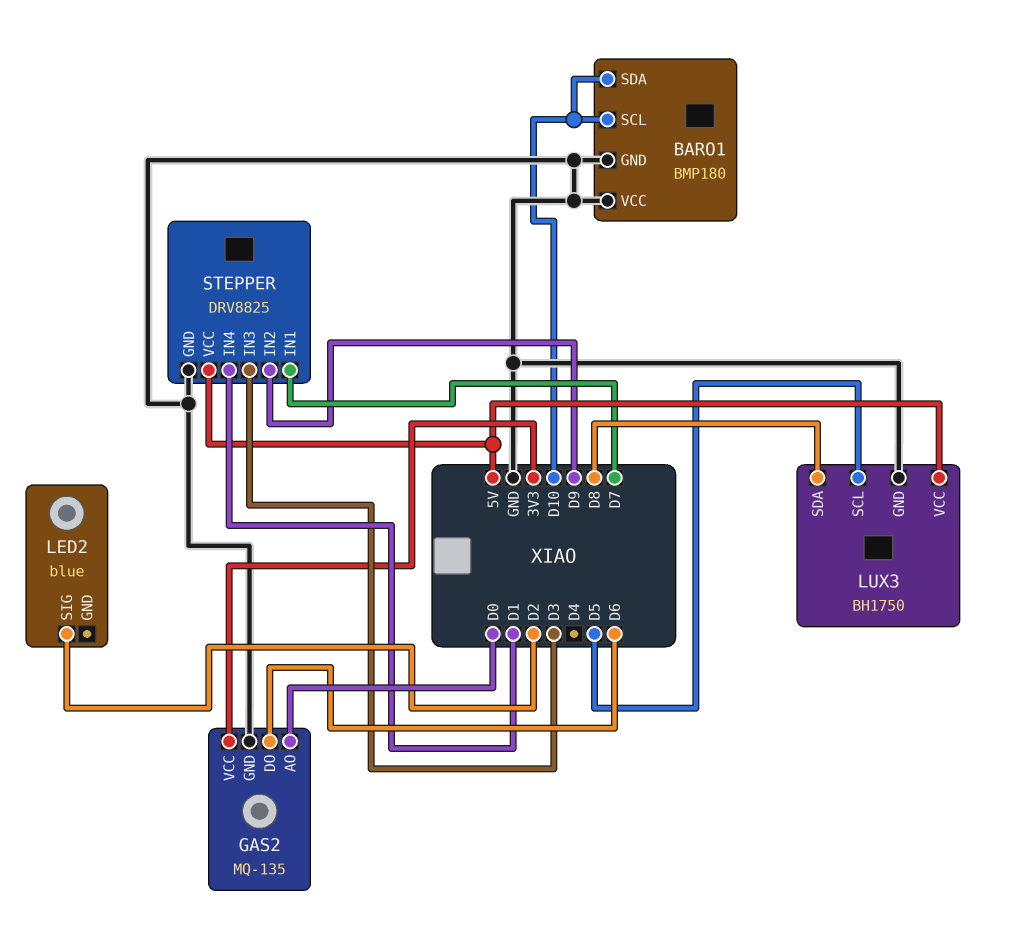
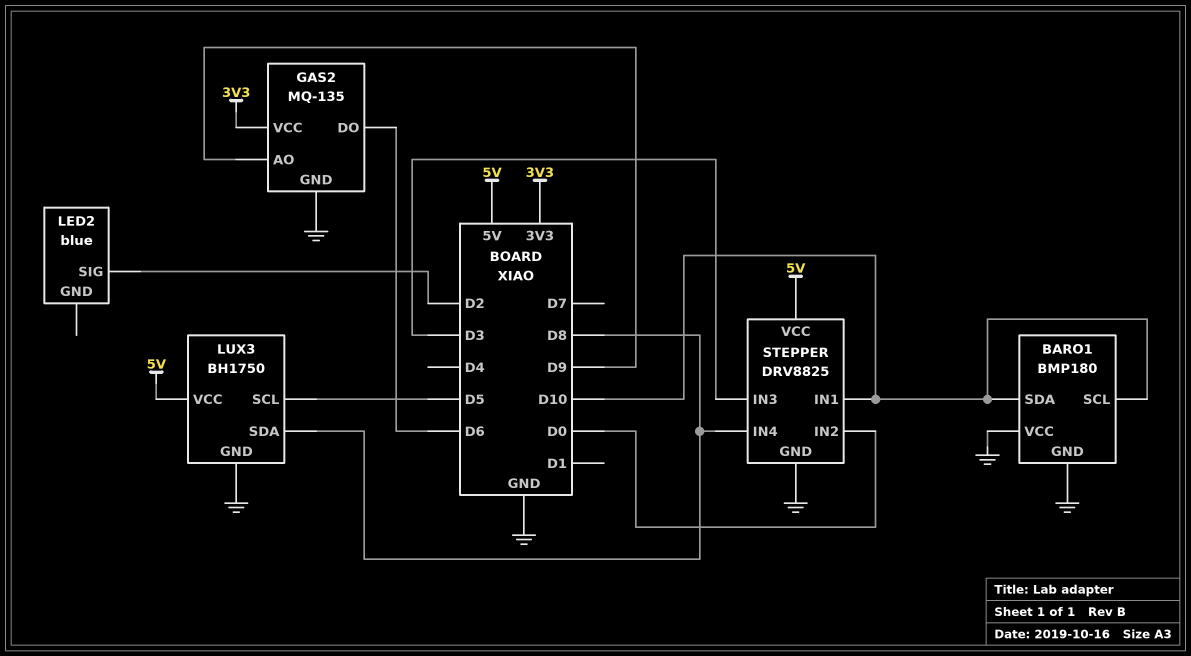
GAS2 pin AO: D0 -> D9
STEPPER pin IN1: D7 -> D10
STEPPER pin IN2: D9 -> D0
STEPPER pin IN4: D1 -> D8

